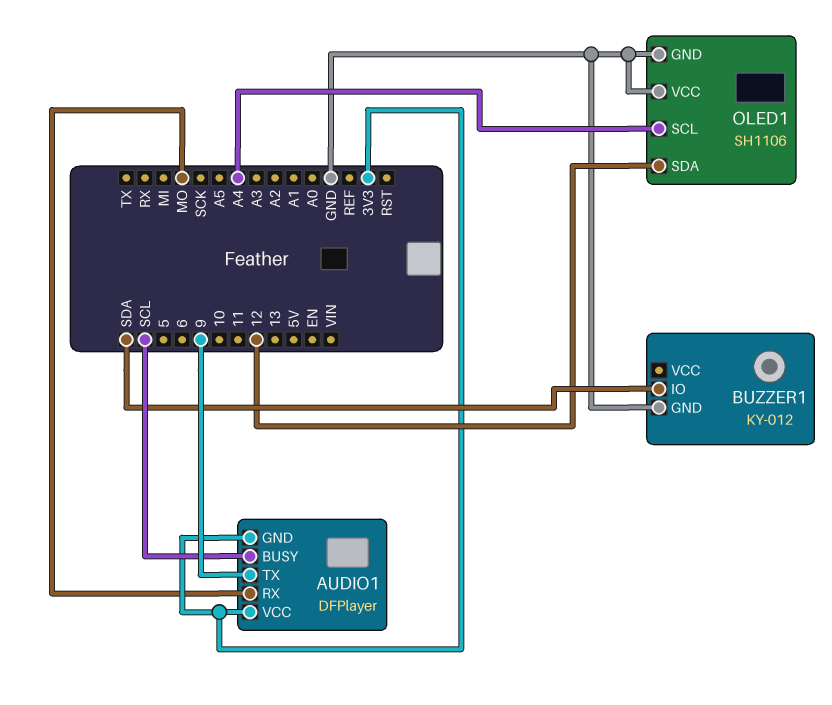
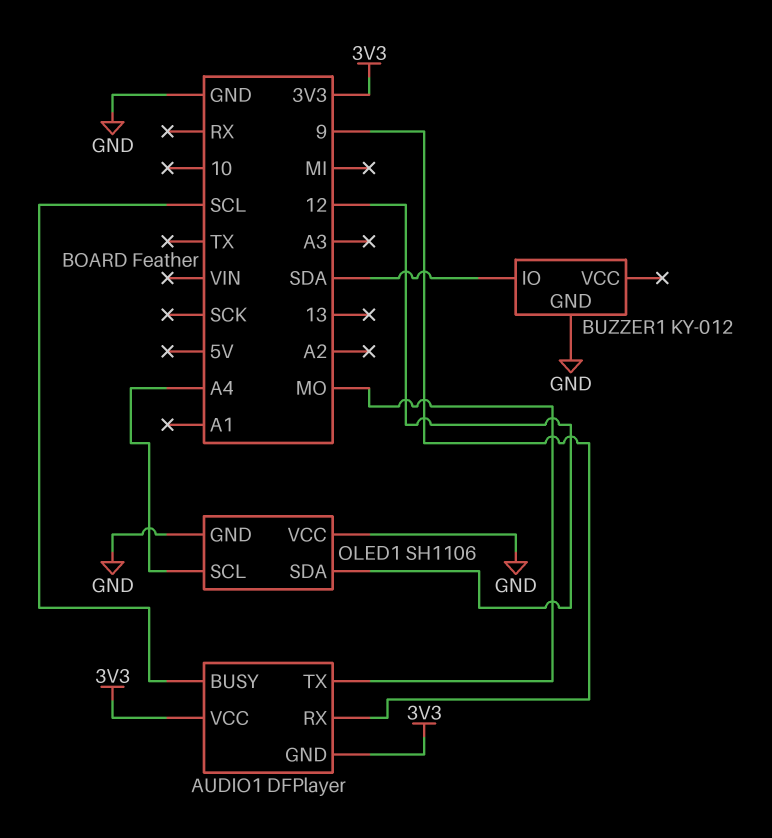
AUDIO1 pin RX: MO -> 9
AUDIO1 pin TX: 9 -> MO

